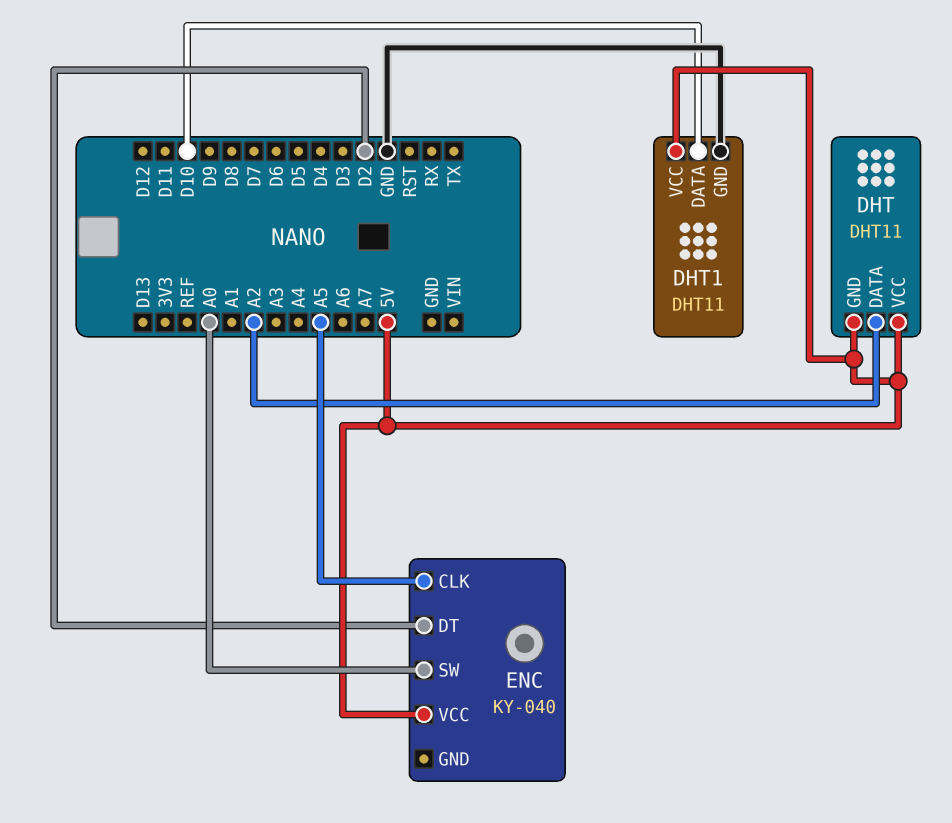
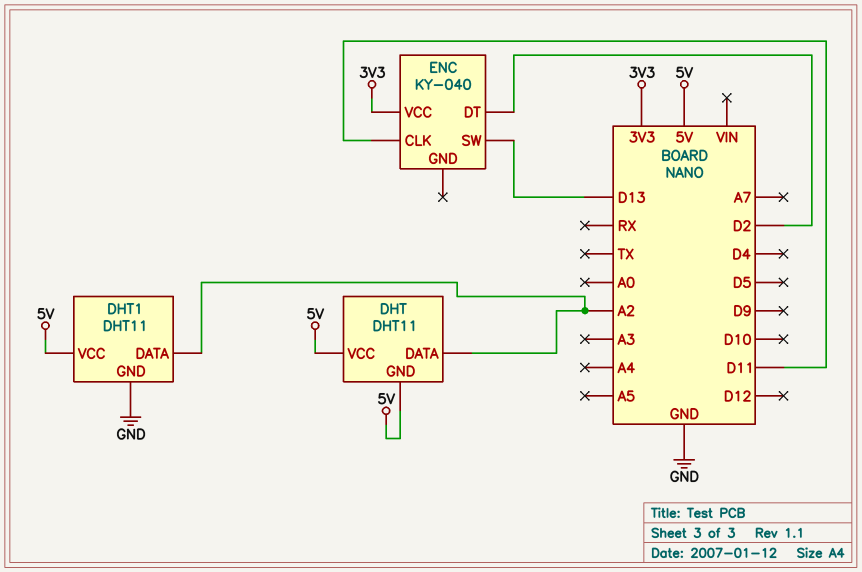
DHT1 pin DATA: D10 -> A2
ENC pin CLK: A5 -> D11
ENC pin SW: A0 -> D13
ENC pin VCC: 5V -> 3V3

